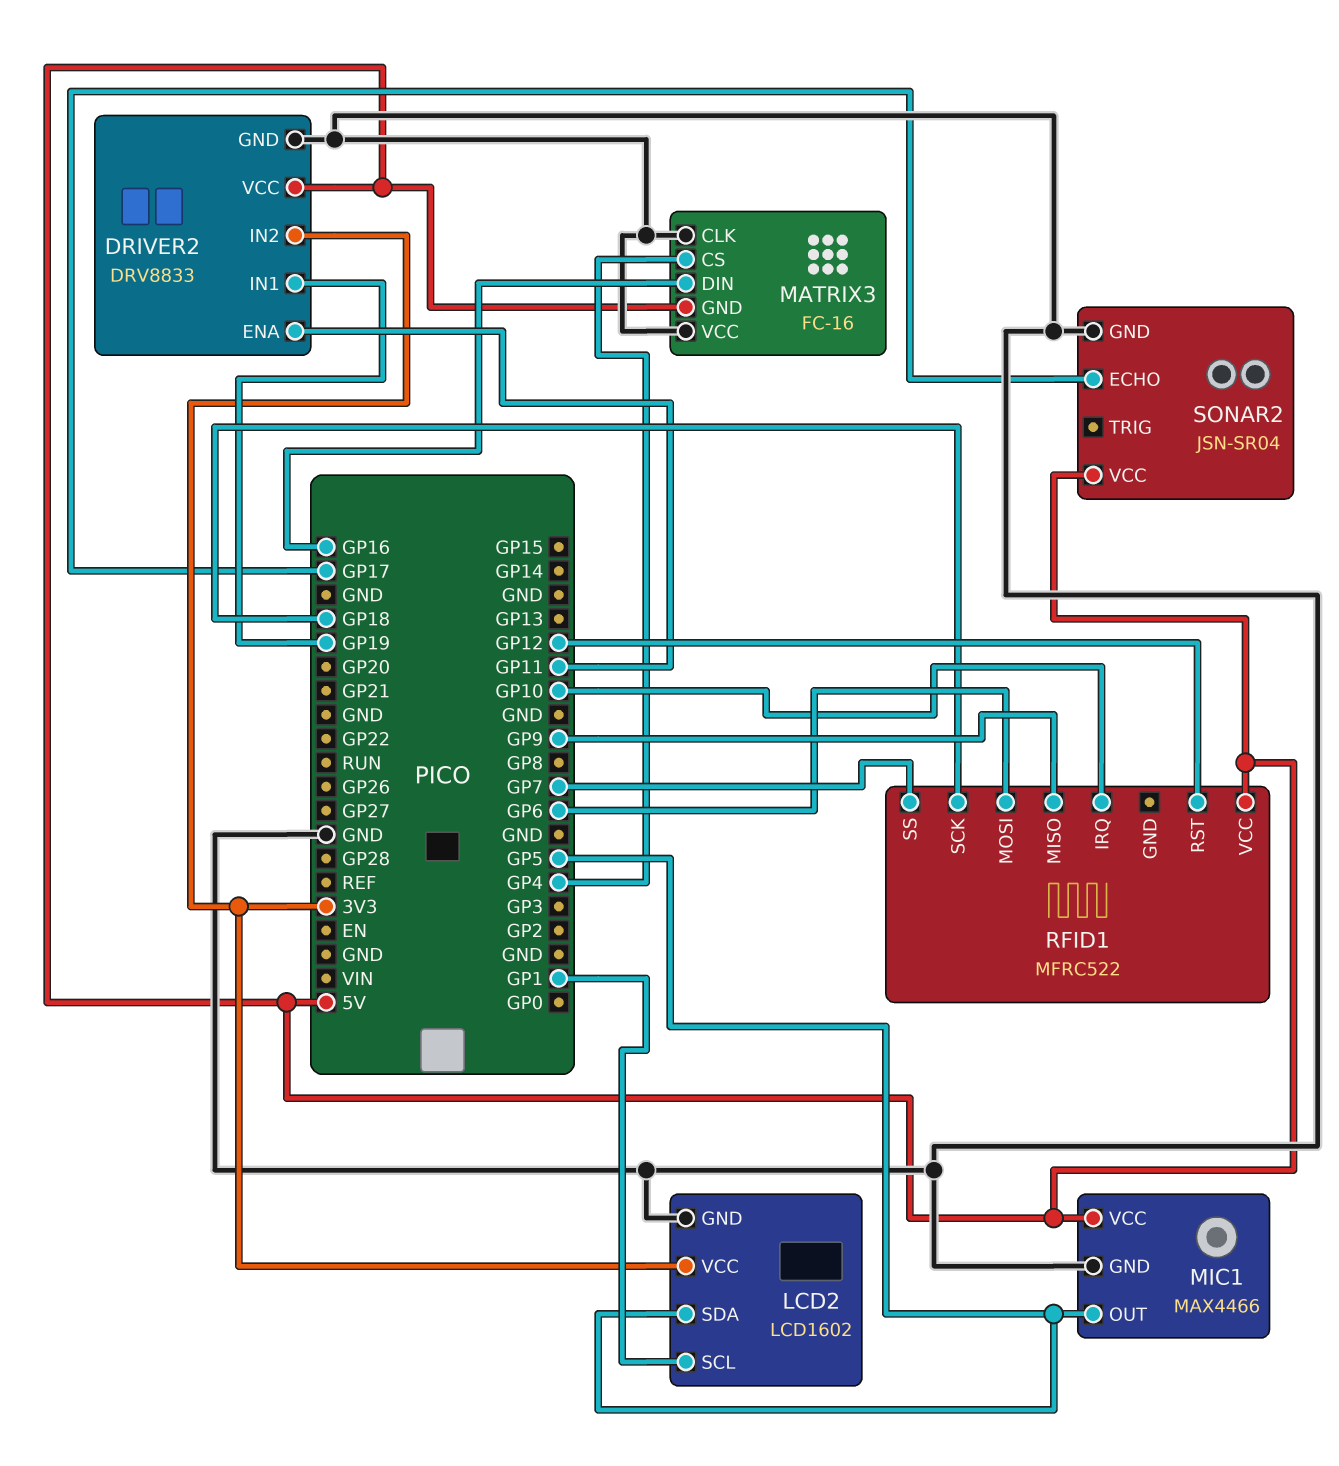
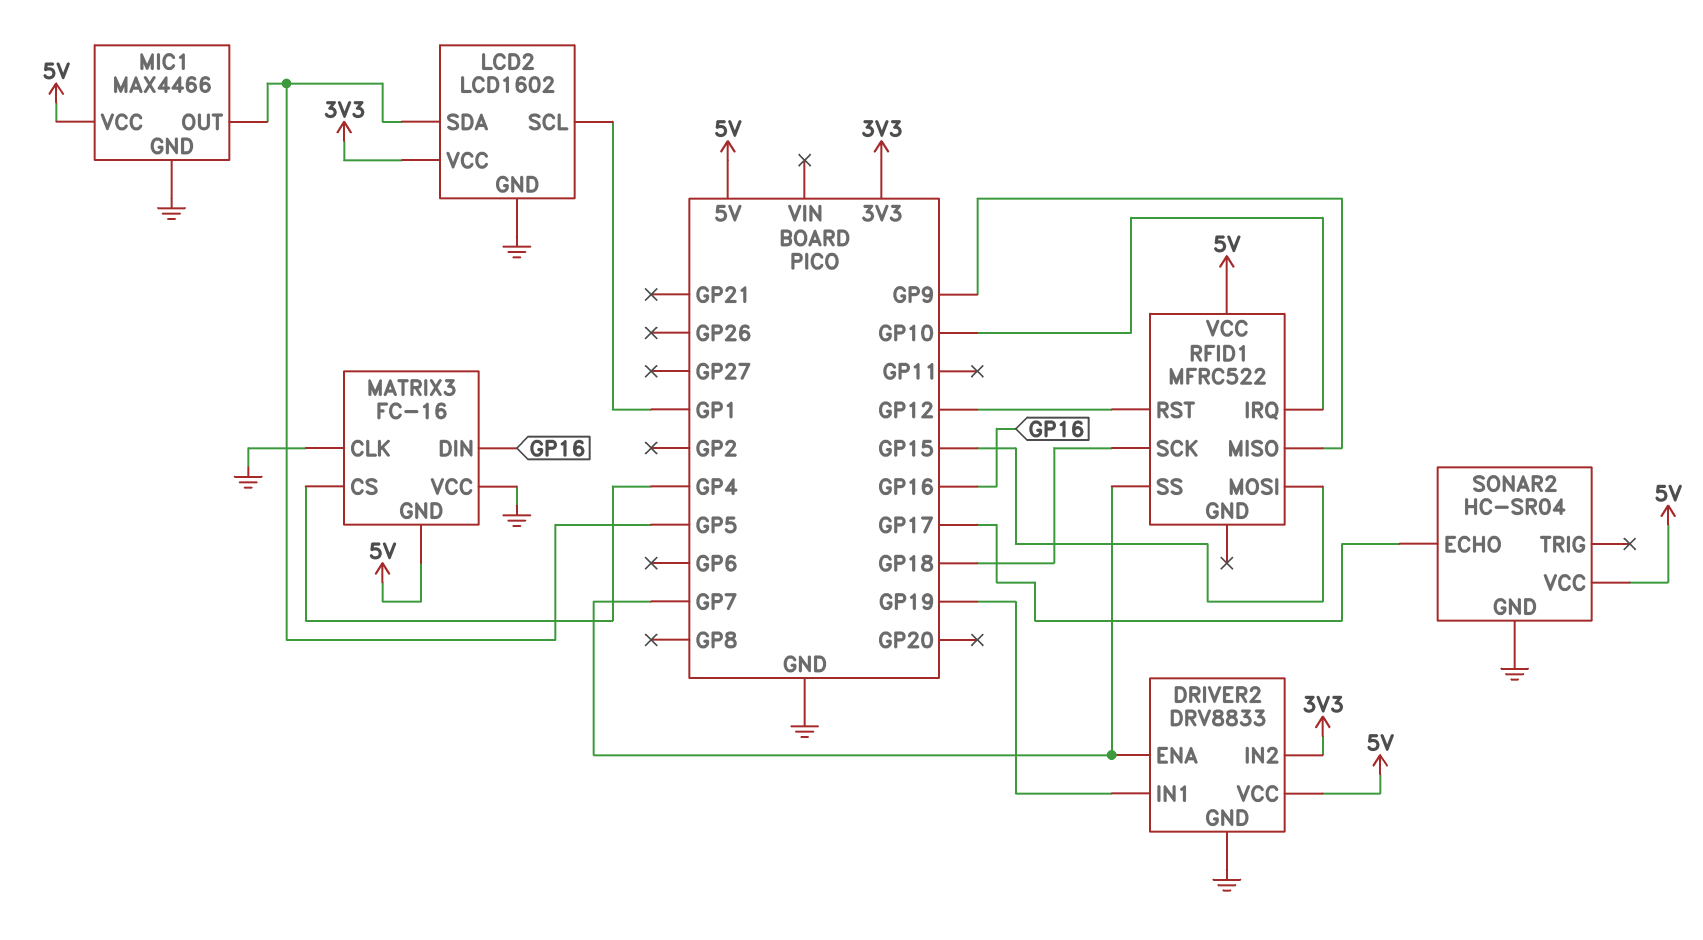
DRIVER2 pin ENA: GP11 -> GP7
RFID1 pin MOSI: GP6 -> GP15
SONAR2: JSN-SR04 -> HC-SR04

